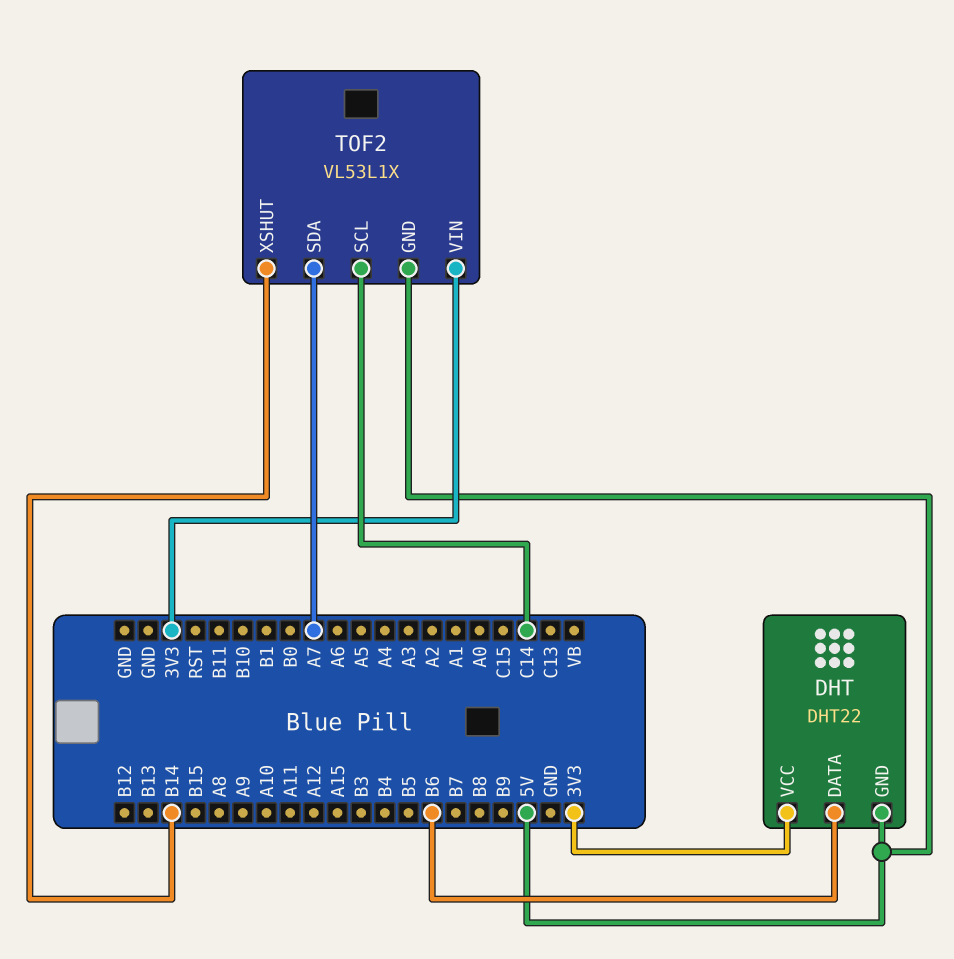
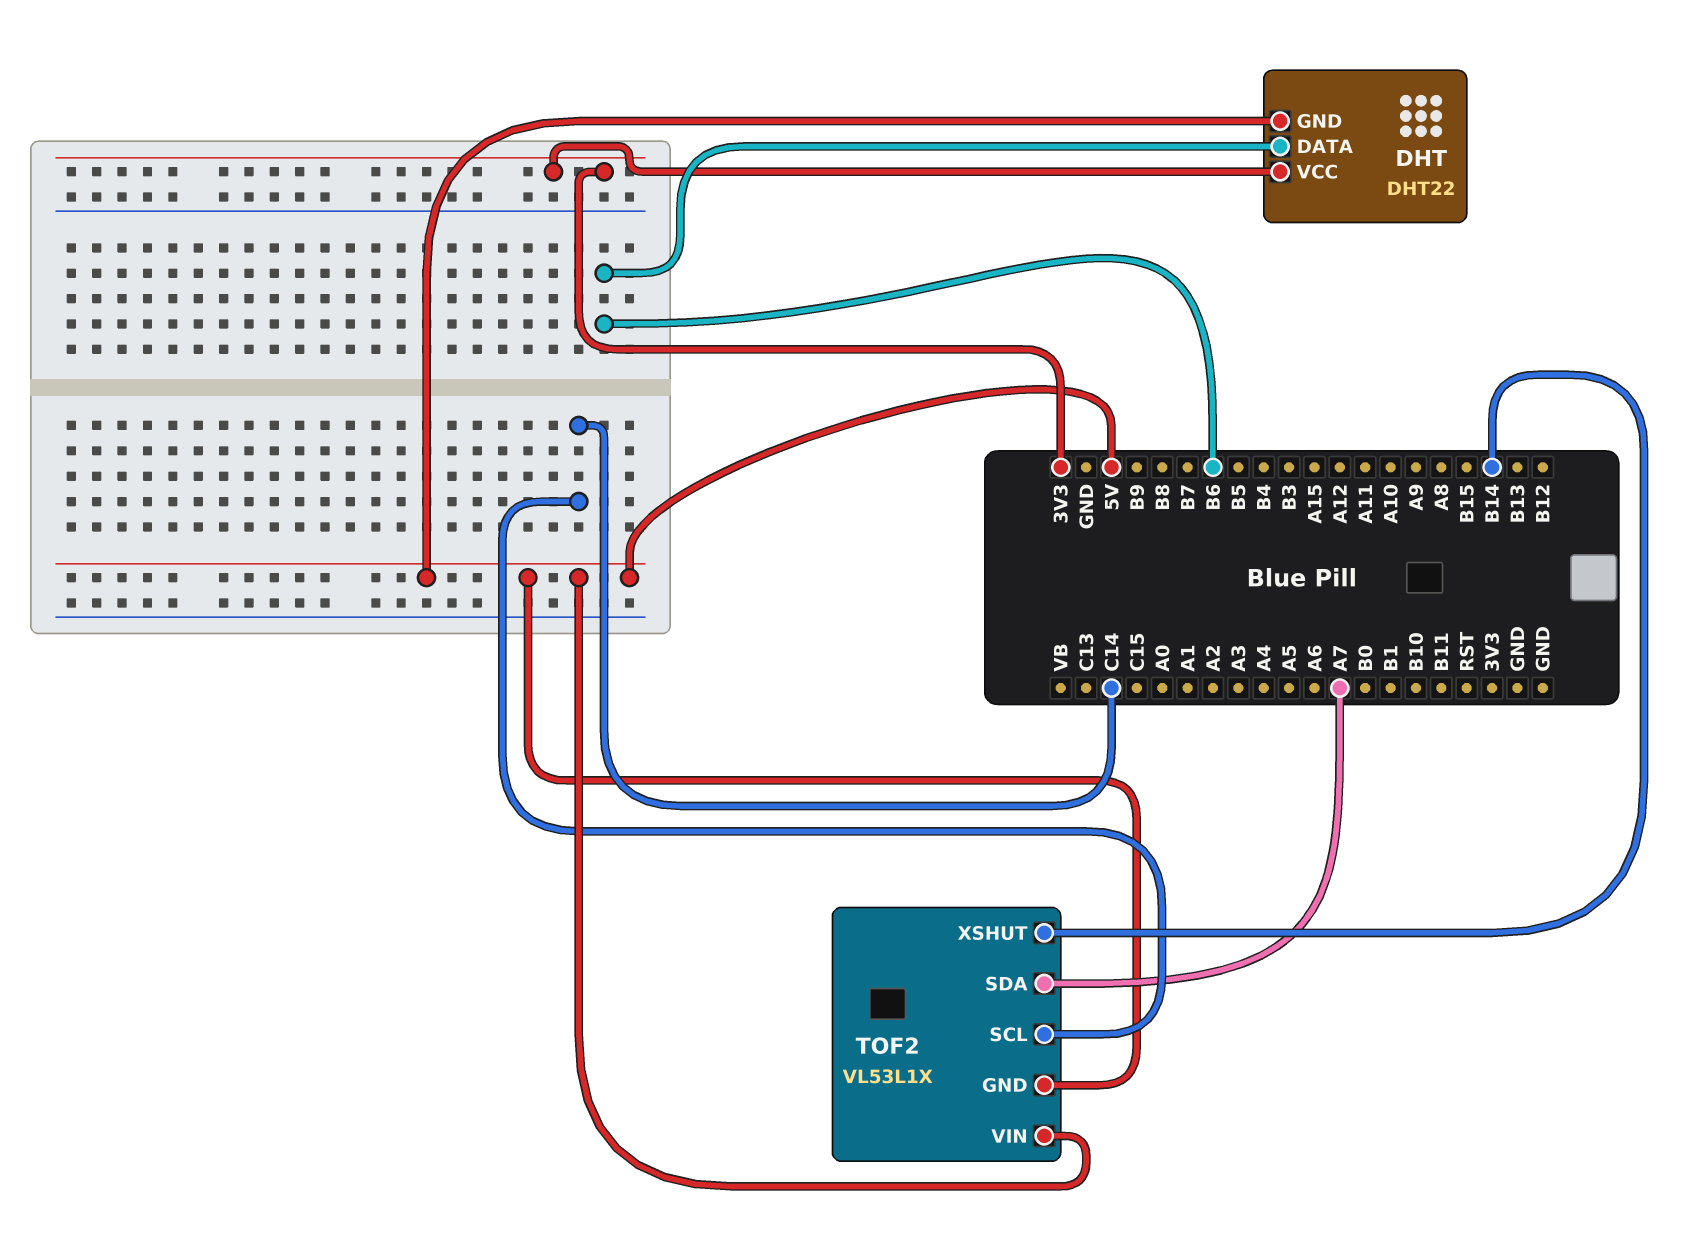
TOF2 pin VIN: 3V3 -> 5V

